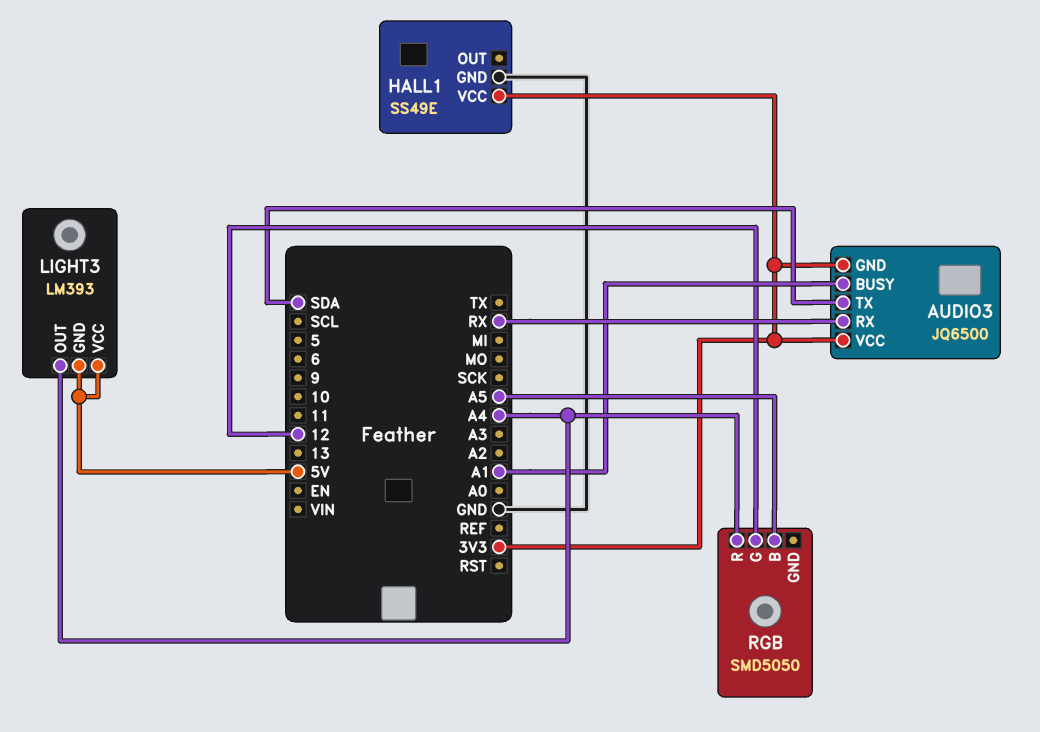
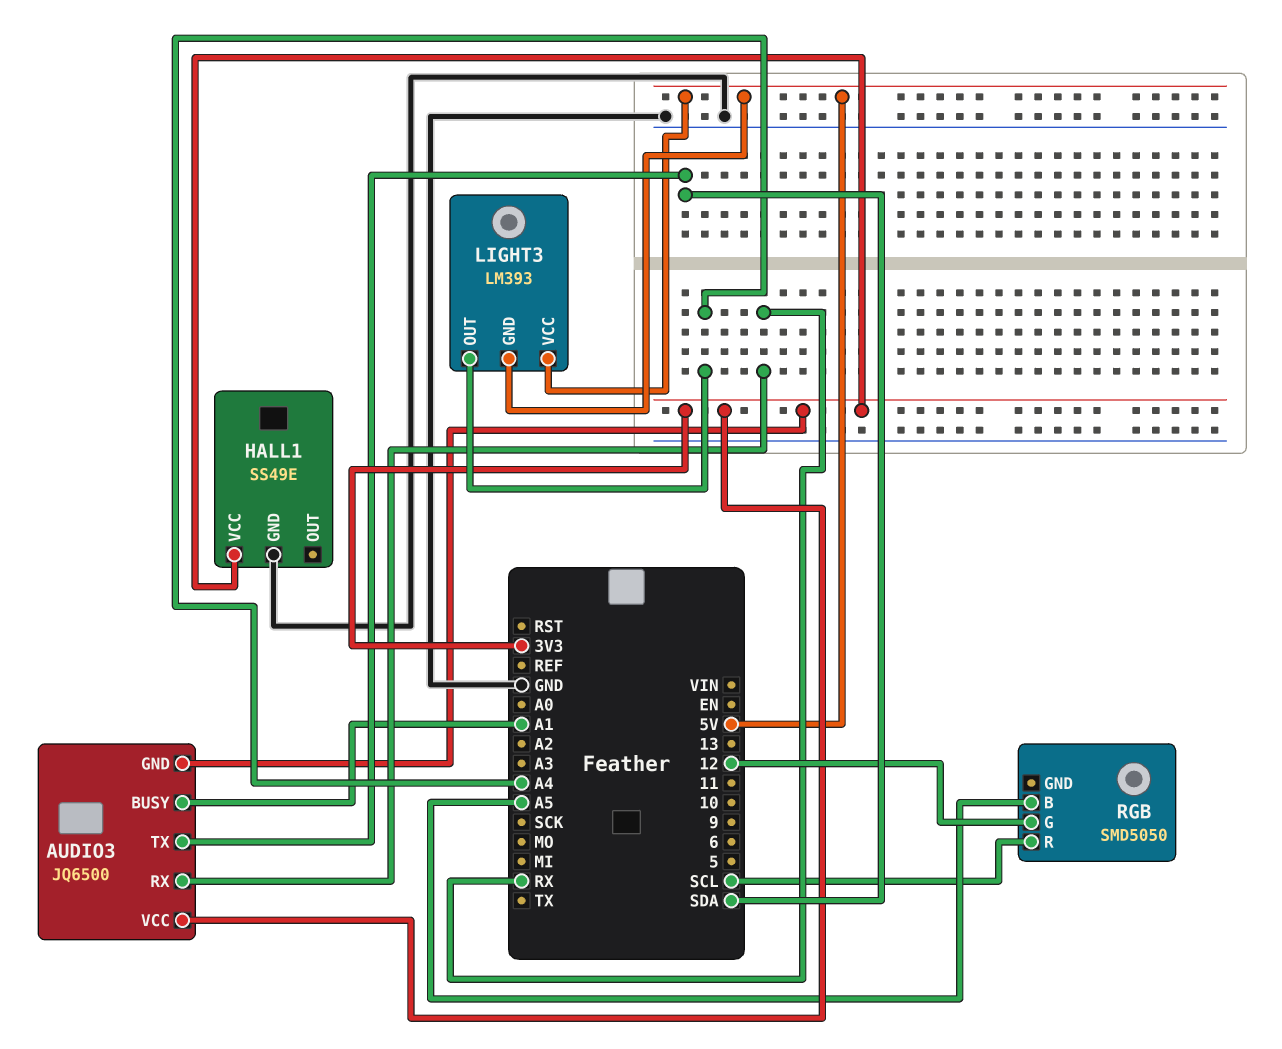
RGB pin R: A4 -> SCL

